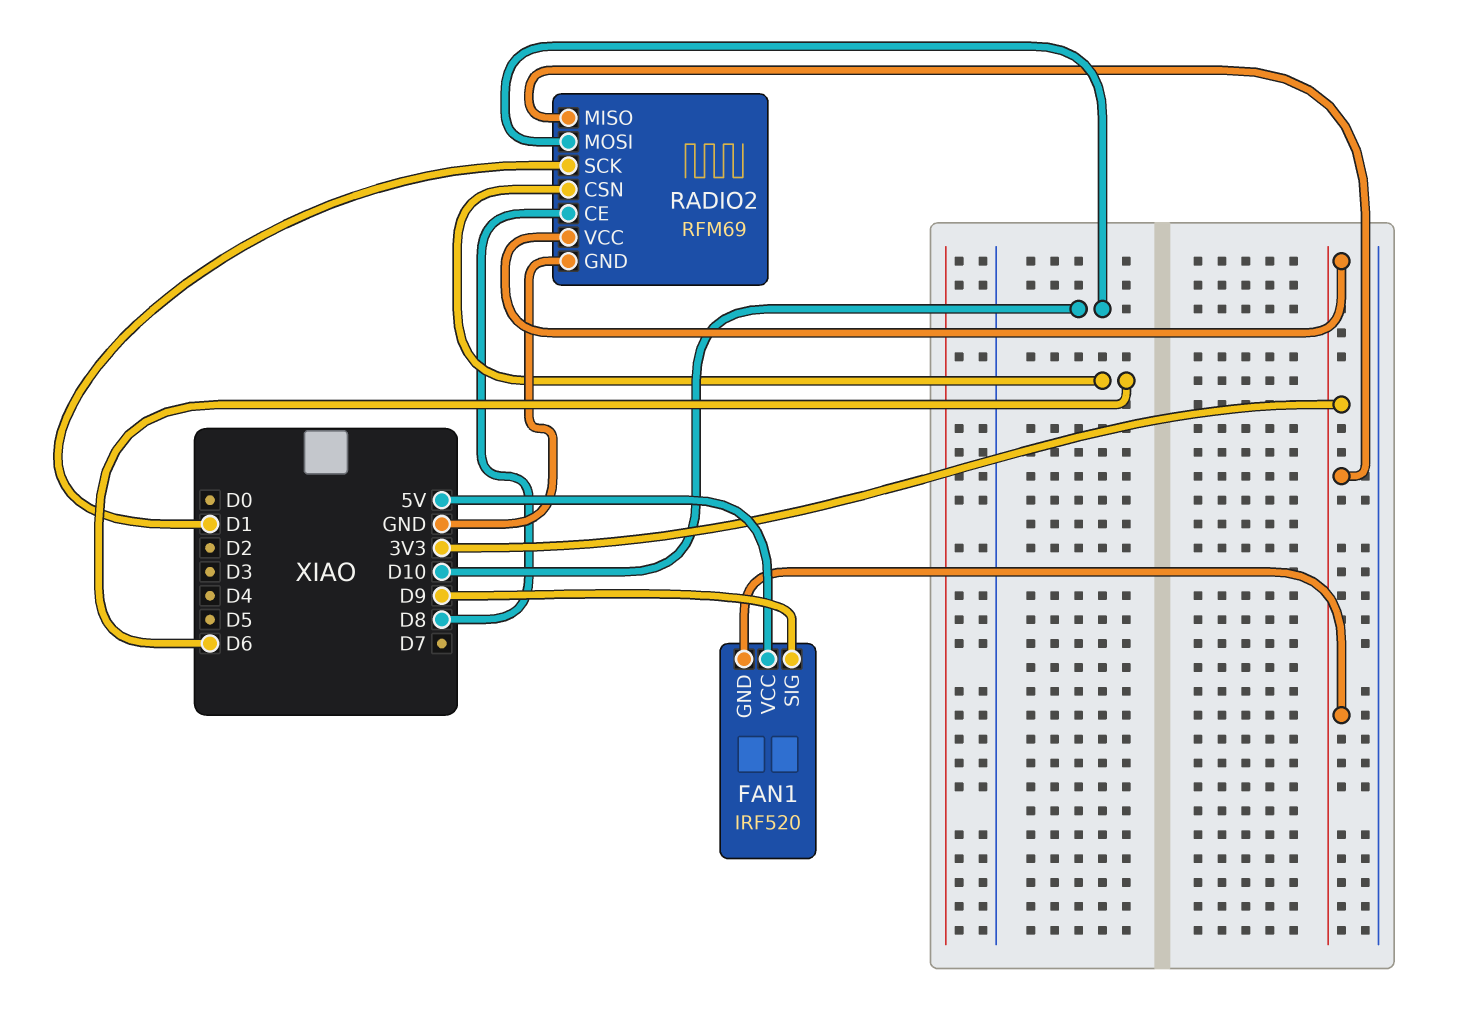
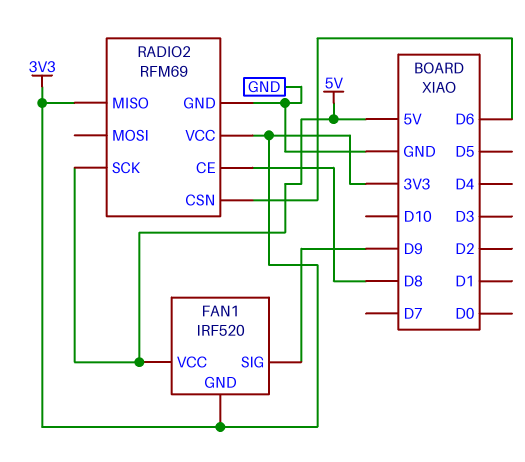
RADIO2 pin MOSI: D10 -> none
RADIO2 pin SCK: D1 -> 5V

